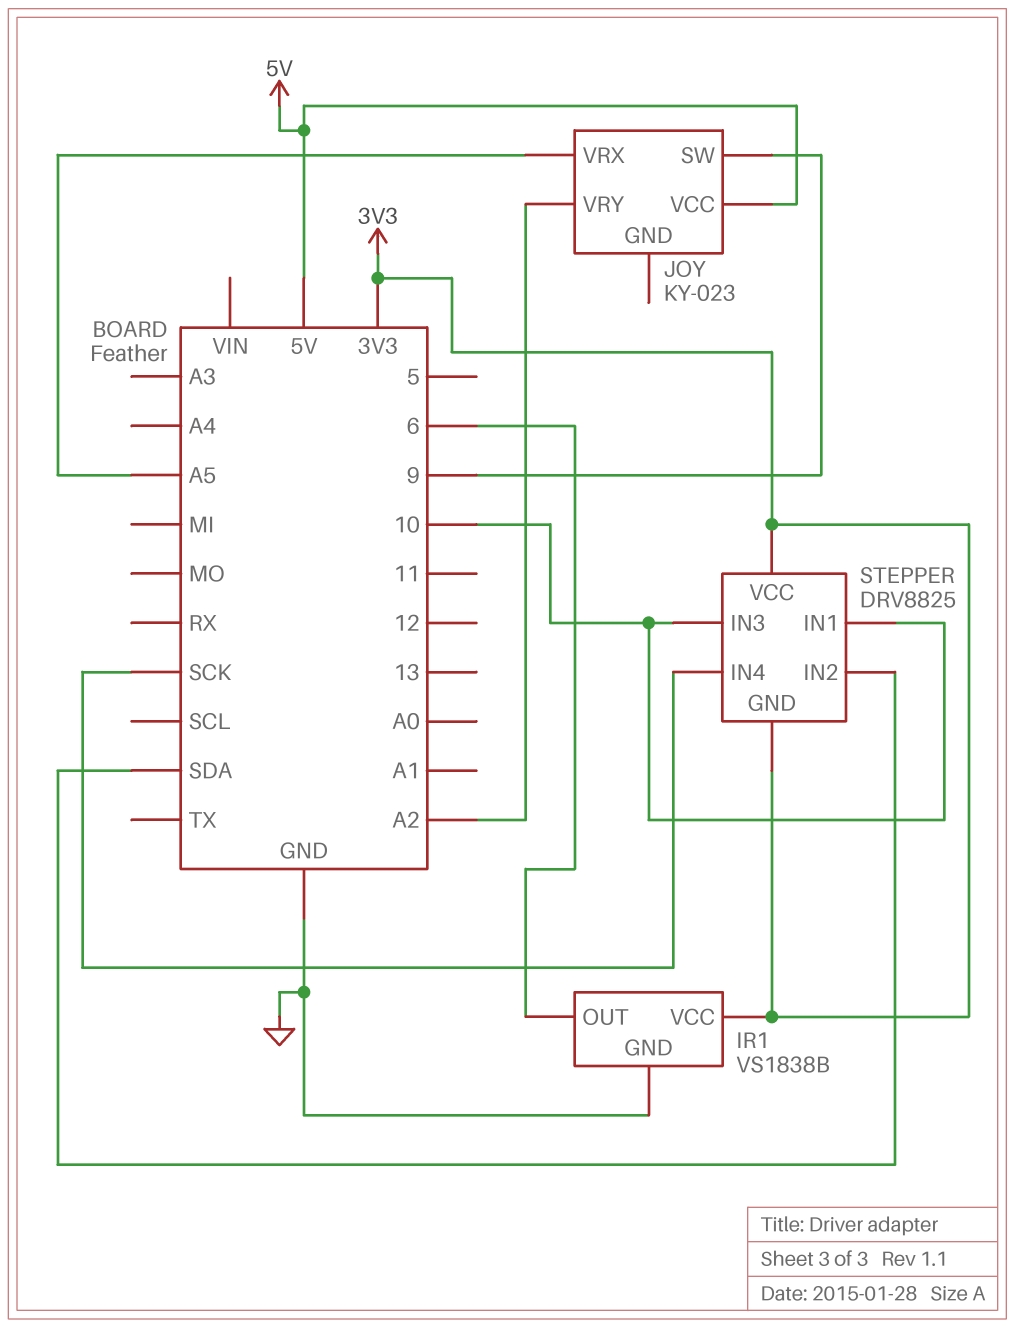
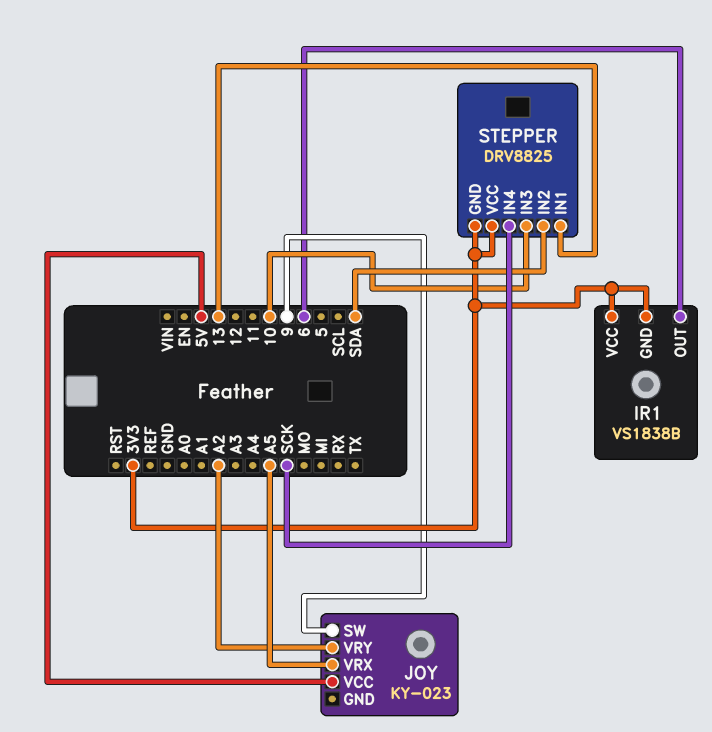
IR1 pin GND: GND -> 3V3
STEPPER pin IN1: 10 -> 13

